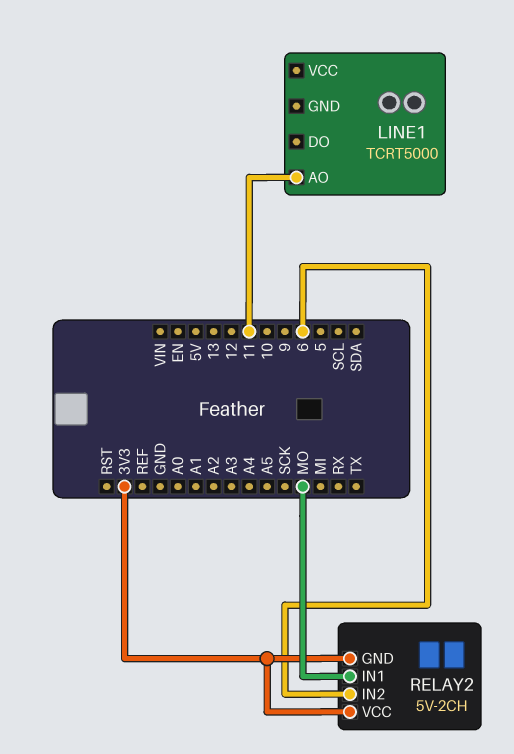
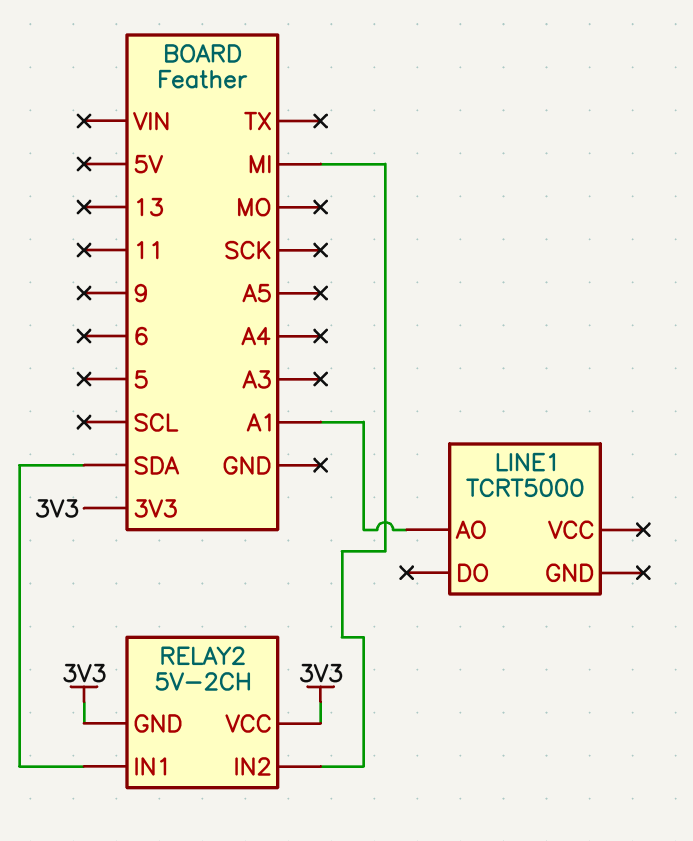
LINE1 pin AO: 11 -> A1
RELAY2 pin IN1: MO -> SDA
RELAY2 pin IN2: 6 -> MI

